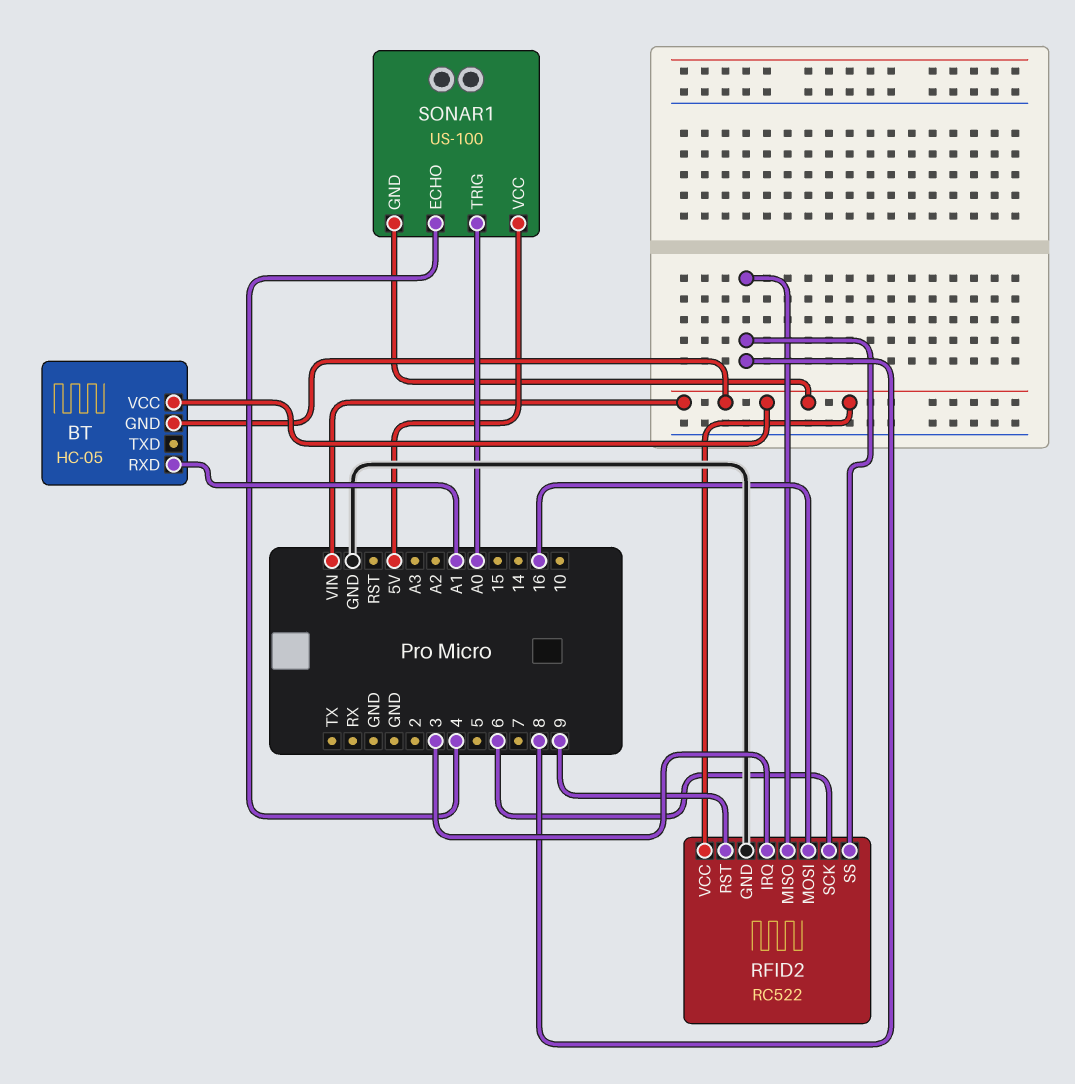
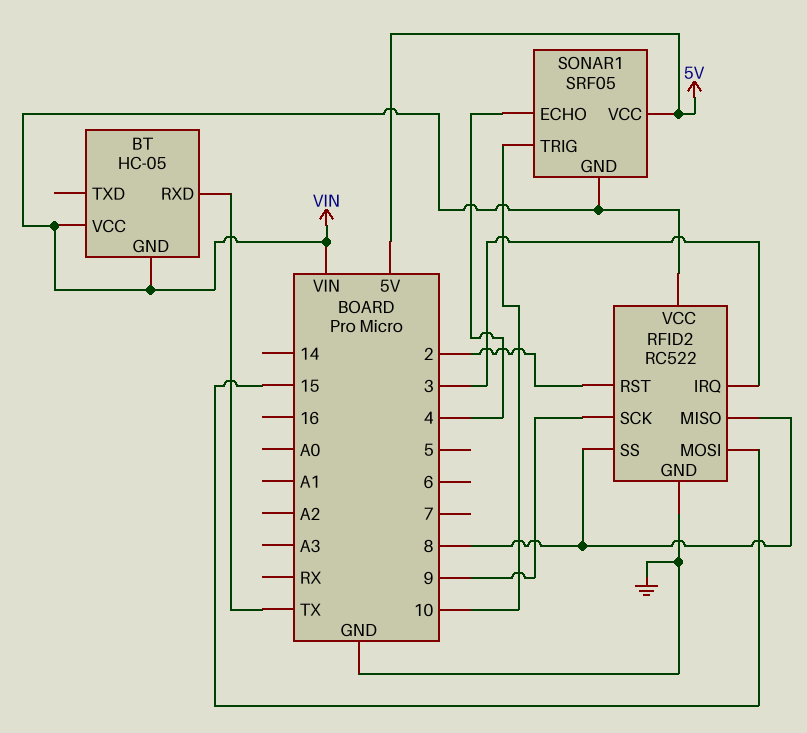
BT pin RXD: A1 -> TX
RFID2 pin MOSI: 16 -> 15
RFID2 pin RST: 9 -> 2
RFID2 pin SCK: 6 -> 9
SONAR1: US-100 -> SRF05
SONAR1 pin TRIG: A0 -> 10

